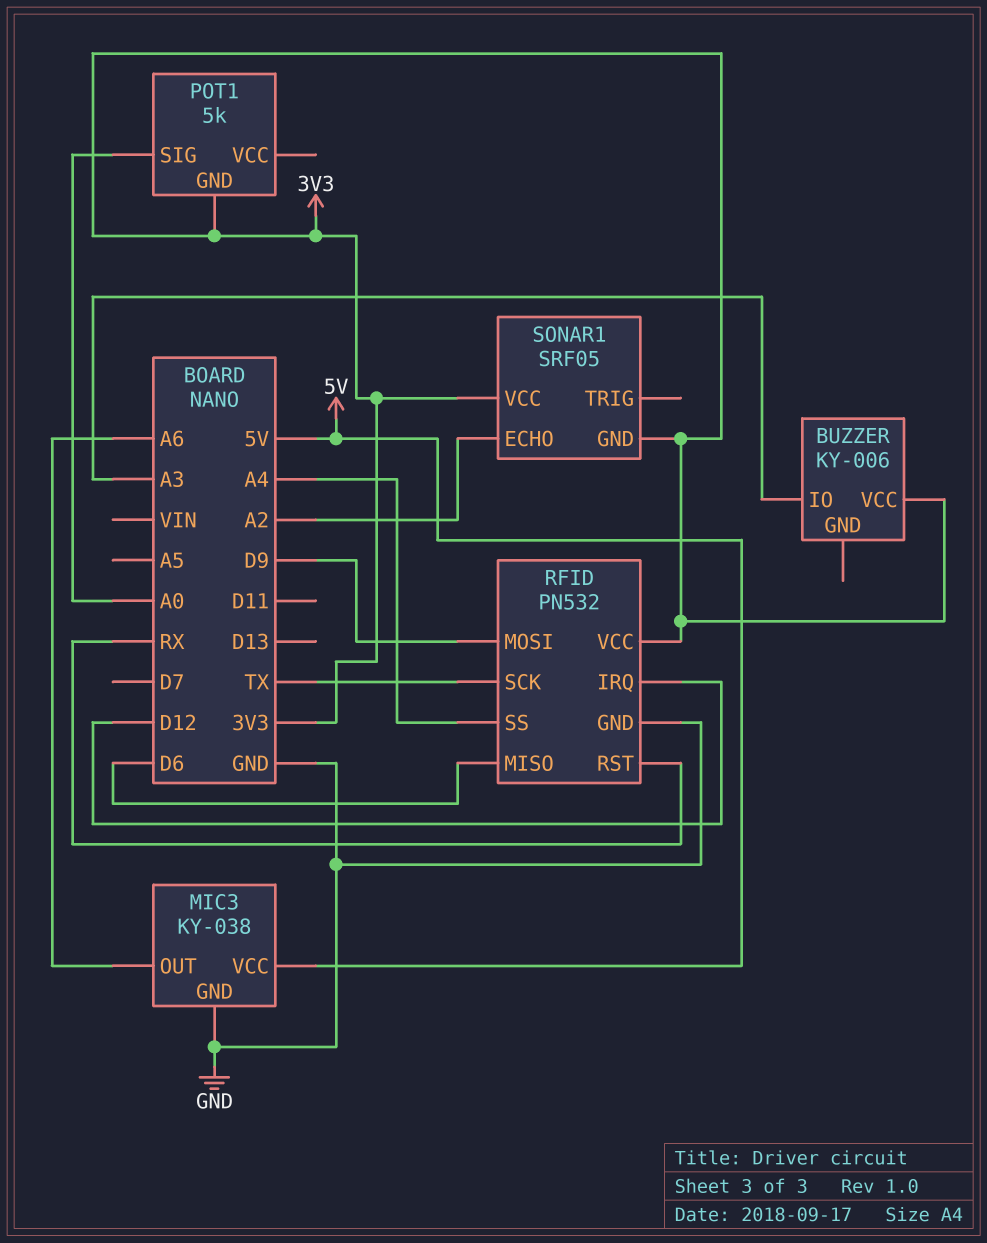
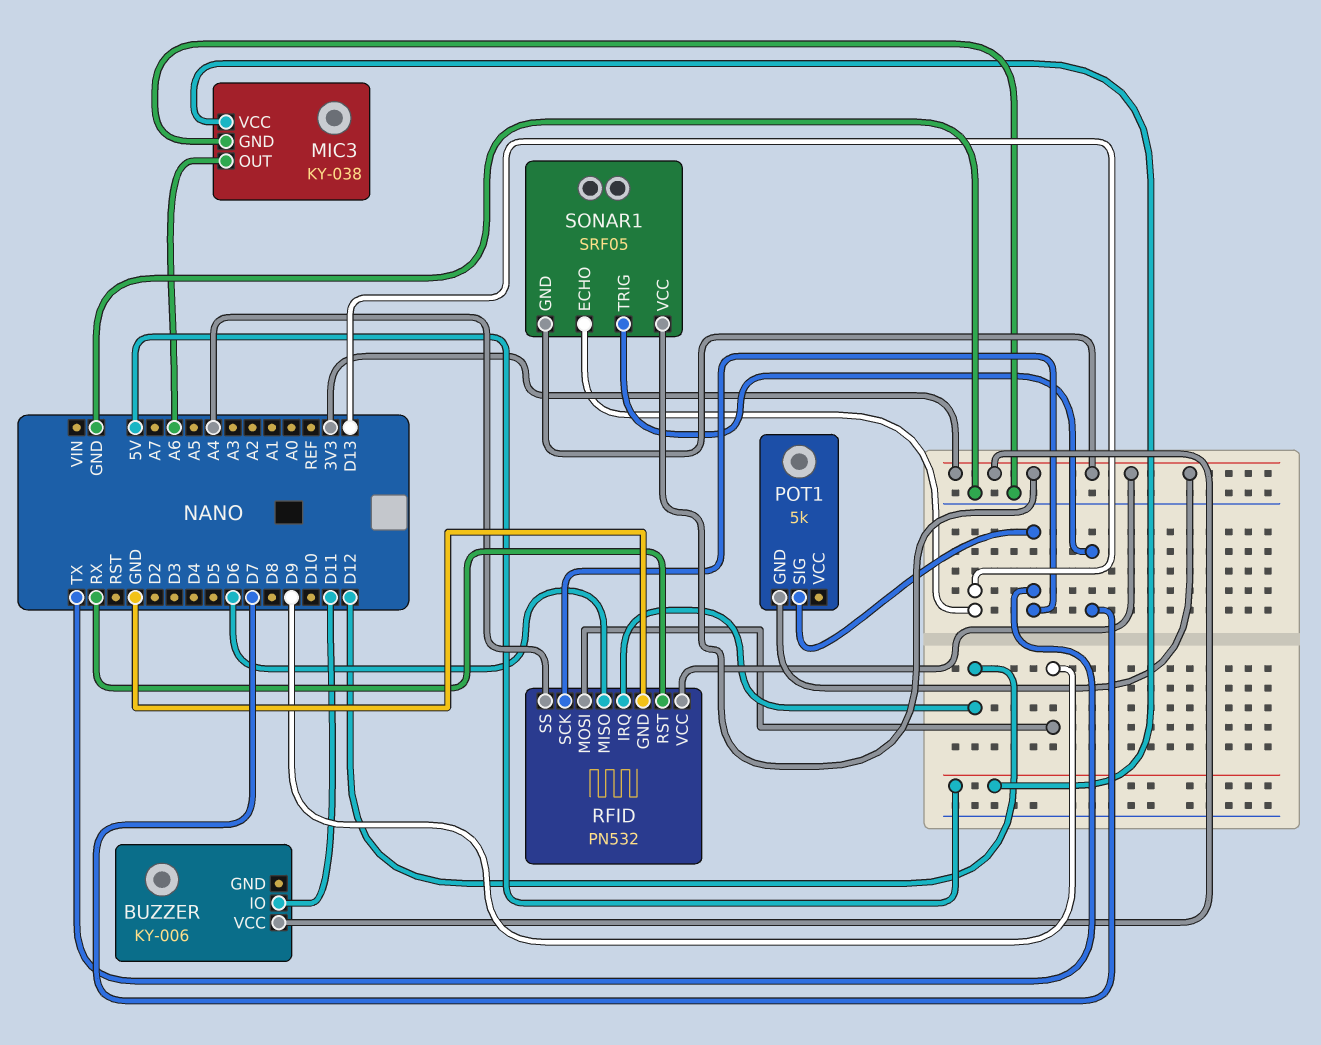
BUZZER pin IO: A3 -> D11
POT1 pin SIG: A0 -> TX
SONAR1 pin ECHO: A2 -> D13
SONAR1 pin TRIG: none -> D7

